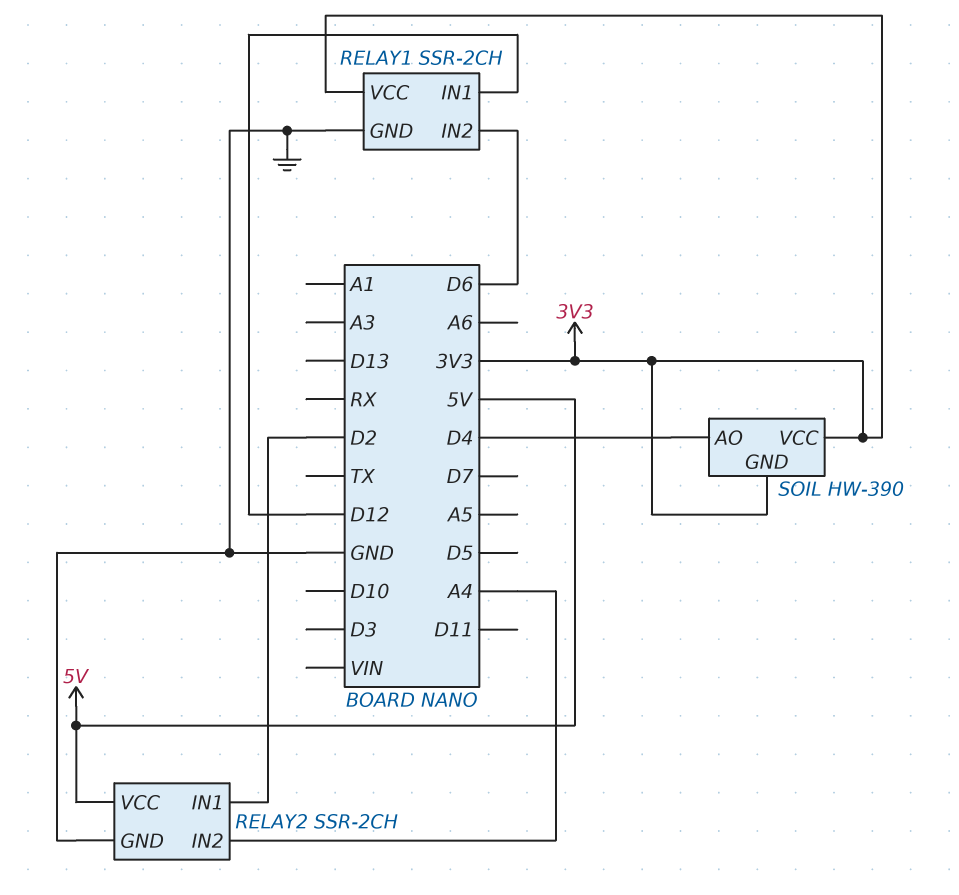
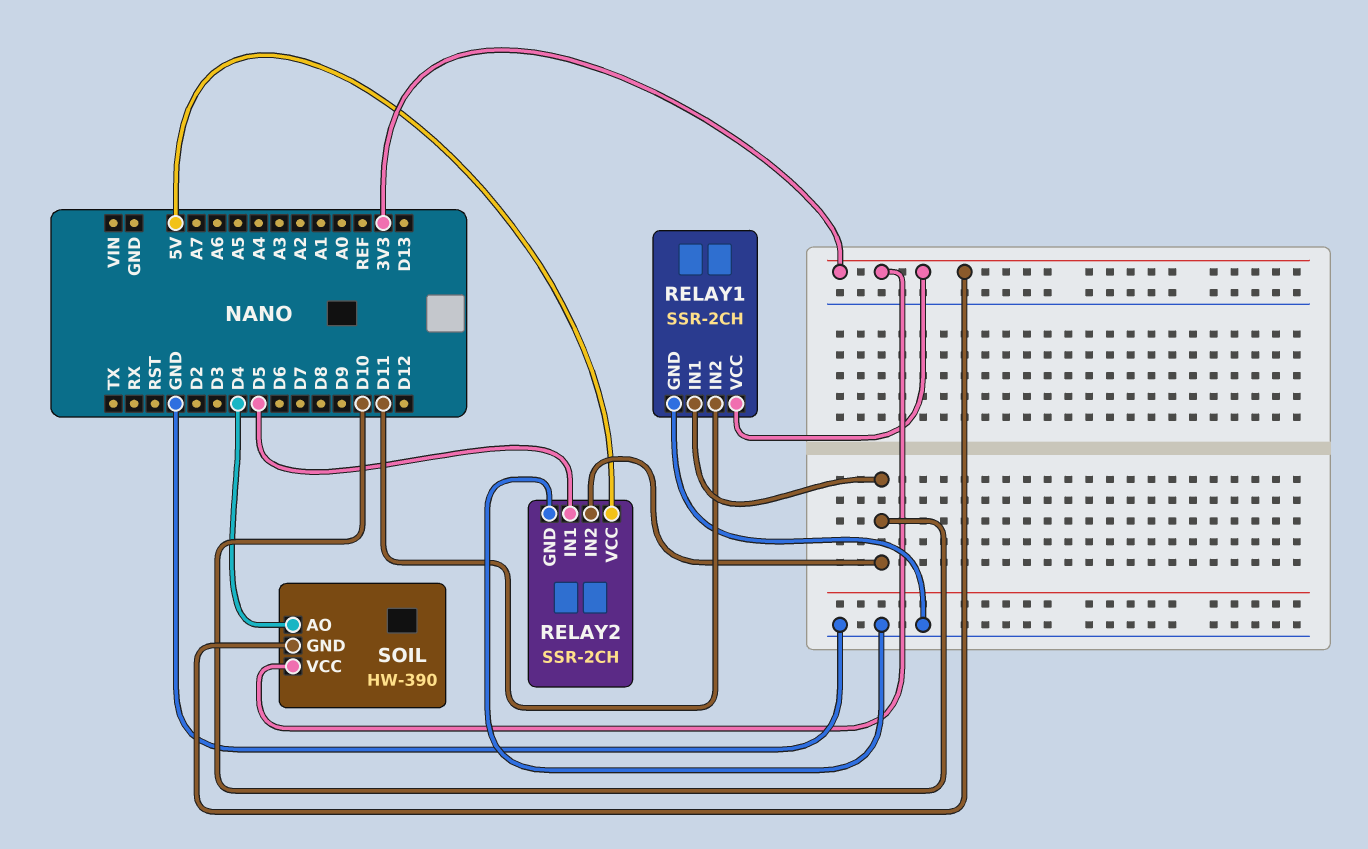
RELAY1 pin IN1: D12 -> D10
RELAY1 pin IN2: D6 -> D11
RELAY2 pin IN1: D2 -> D5
RELAY2 pin IN2: A4 -> D10

